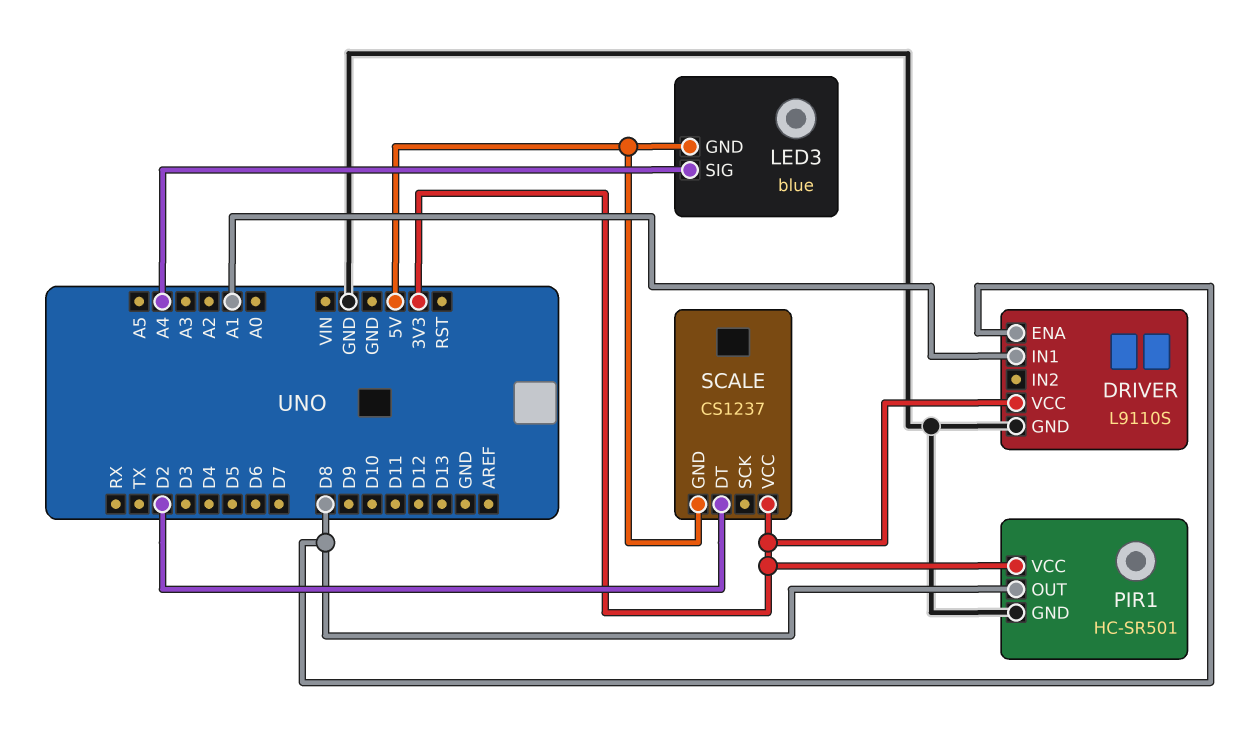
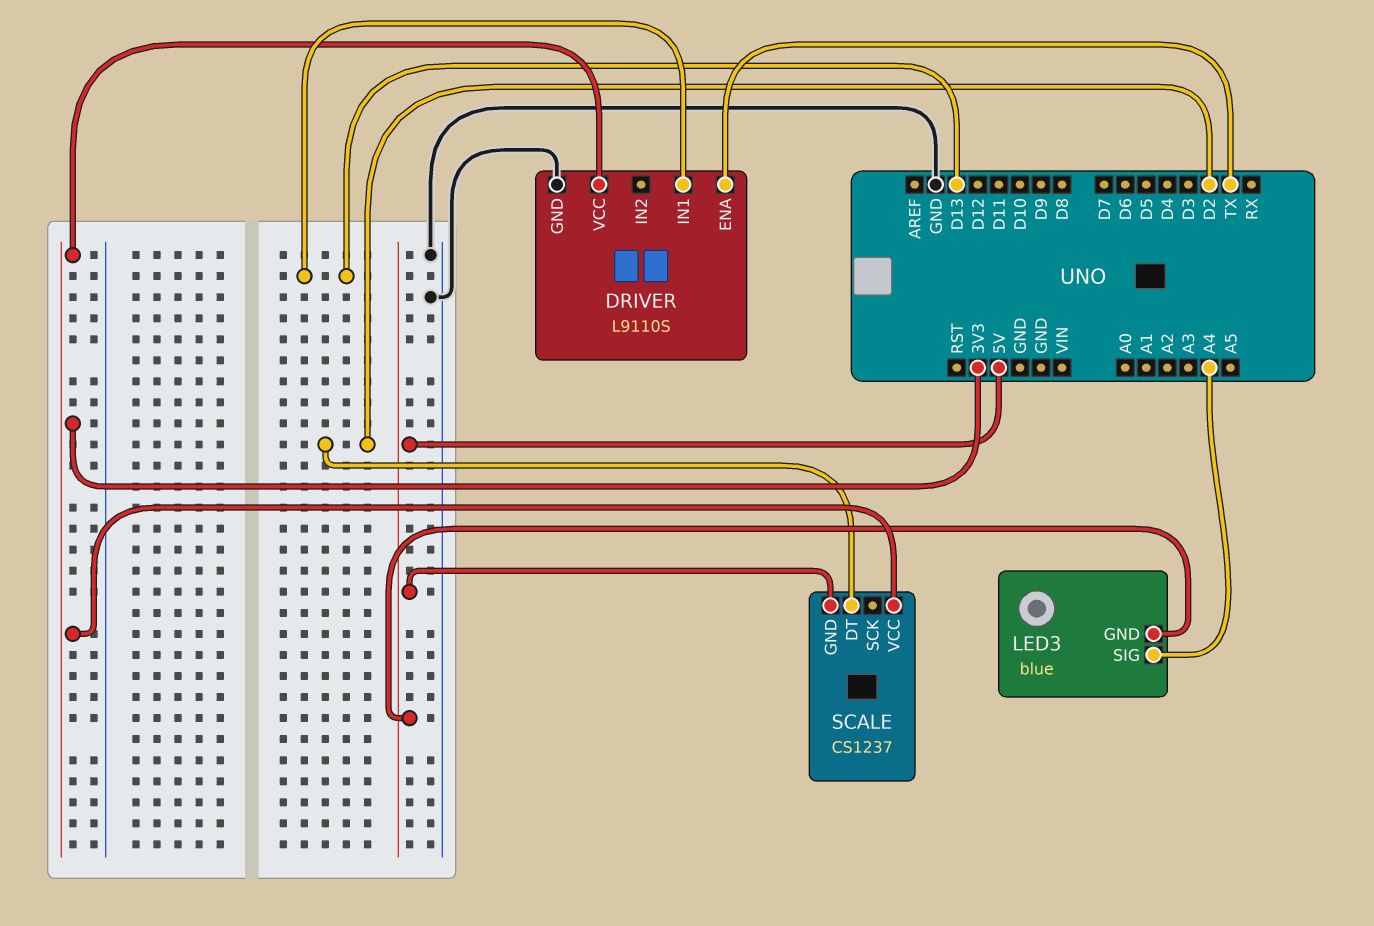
DRIVER pin ENA: D8 -> TX
DRIVER pin IN1: A1 -> D13
PIR1: HC-SR501 -> none
PIR1 pin GND: GND -> none
PIR1 pin OUT: D8 -> none
PIR1 pin VCC: 3V3 -> none

